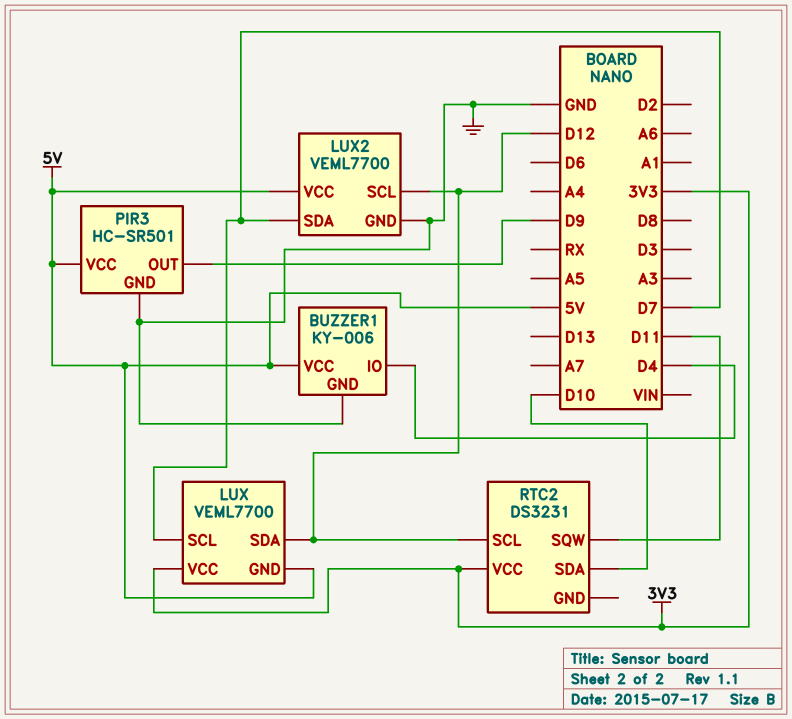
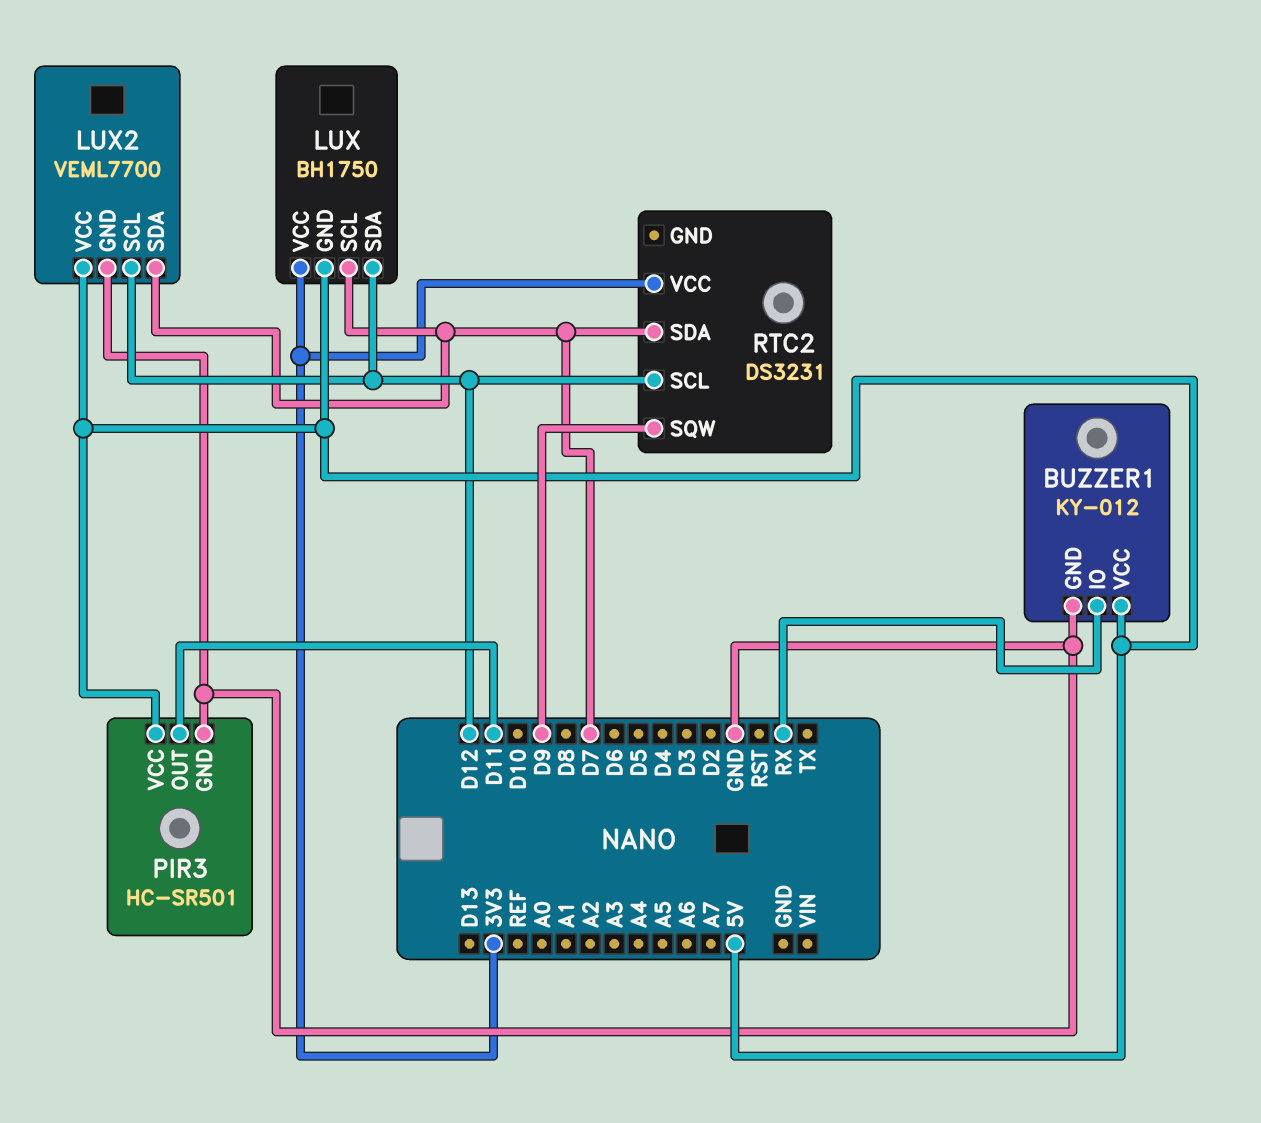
BUZZER1: KY-006 -> KY-012
BUZZER1 pin IO: D4 -> RX
LUX: VEML7700 -> BH1750
PIR3 pin OUT: D9 -> D11
RTC2 pin SDA: D10 -> D7
RTC2 pin SQW: D11 -> D9

